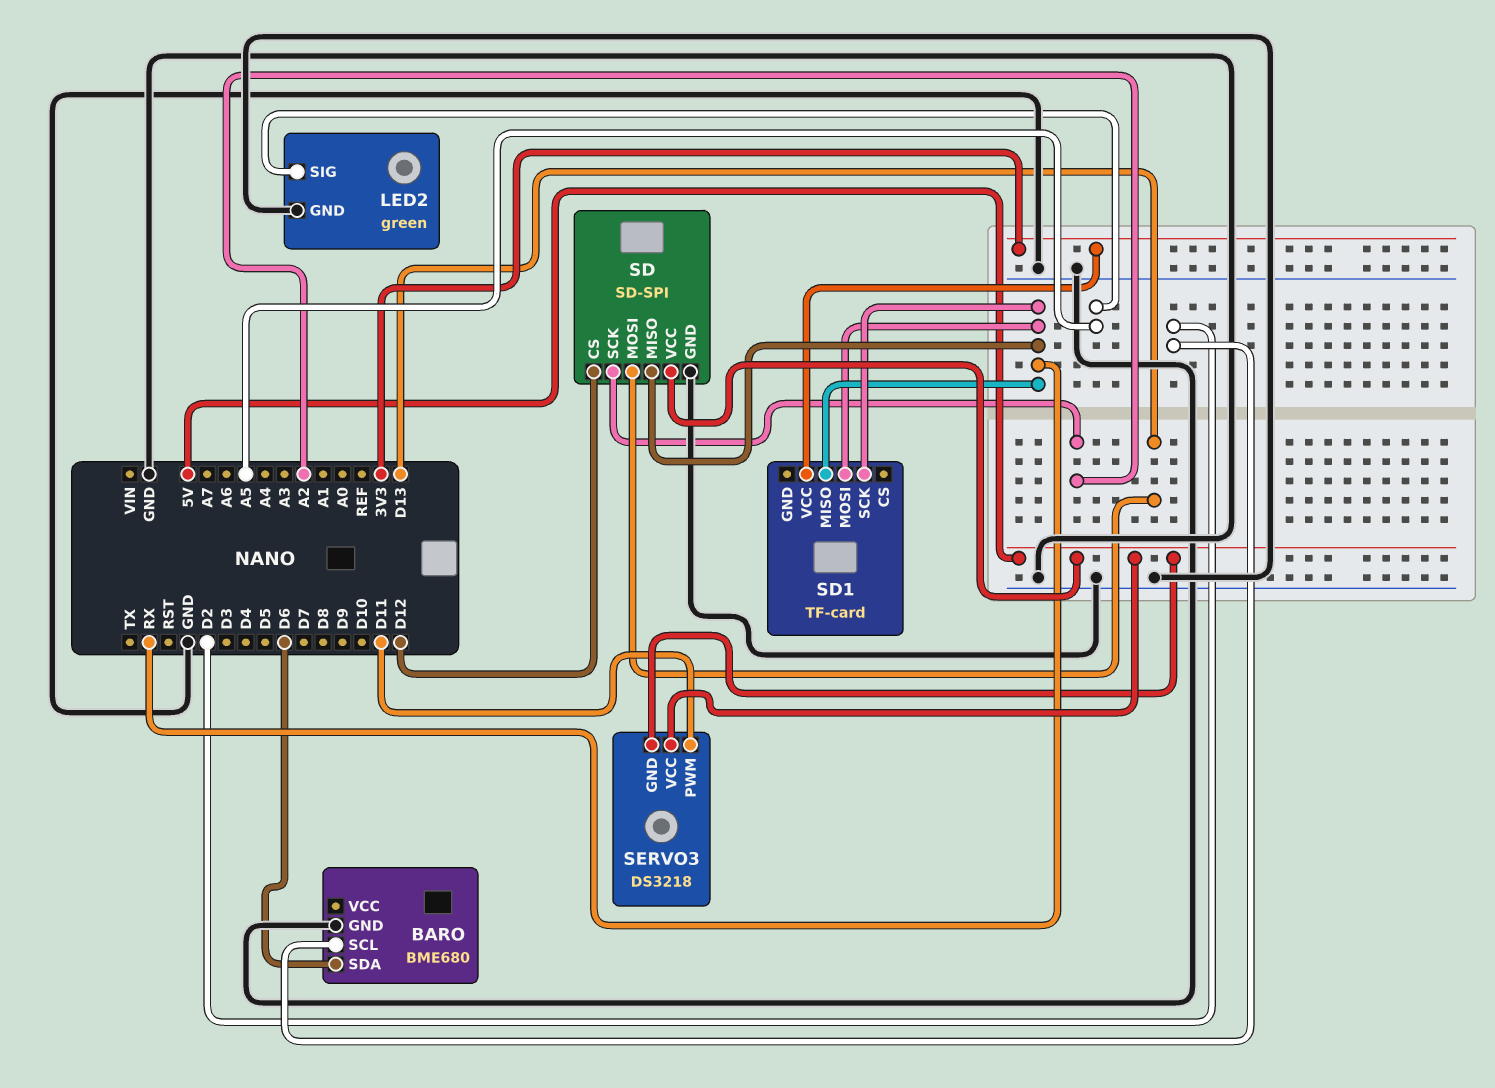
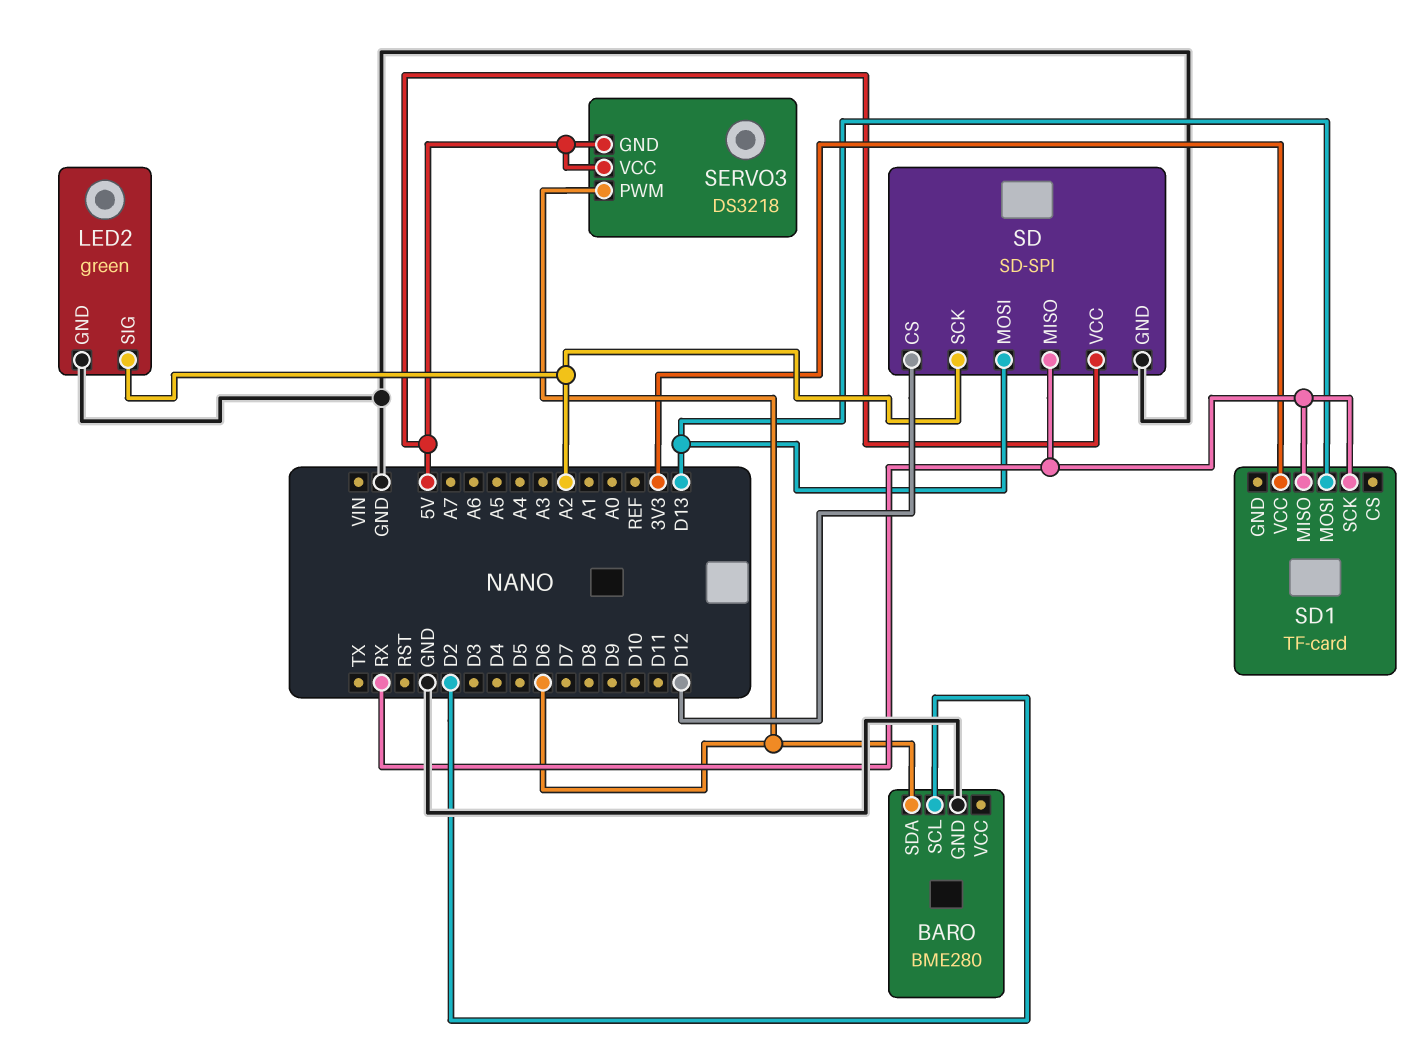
BARO: BME680 -> BME280
LED2 pin SIG: A5 -> A2
SD1 pin MOSI: RX -> D13
SERVO3 pin PWM: D11 -> D6

